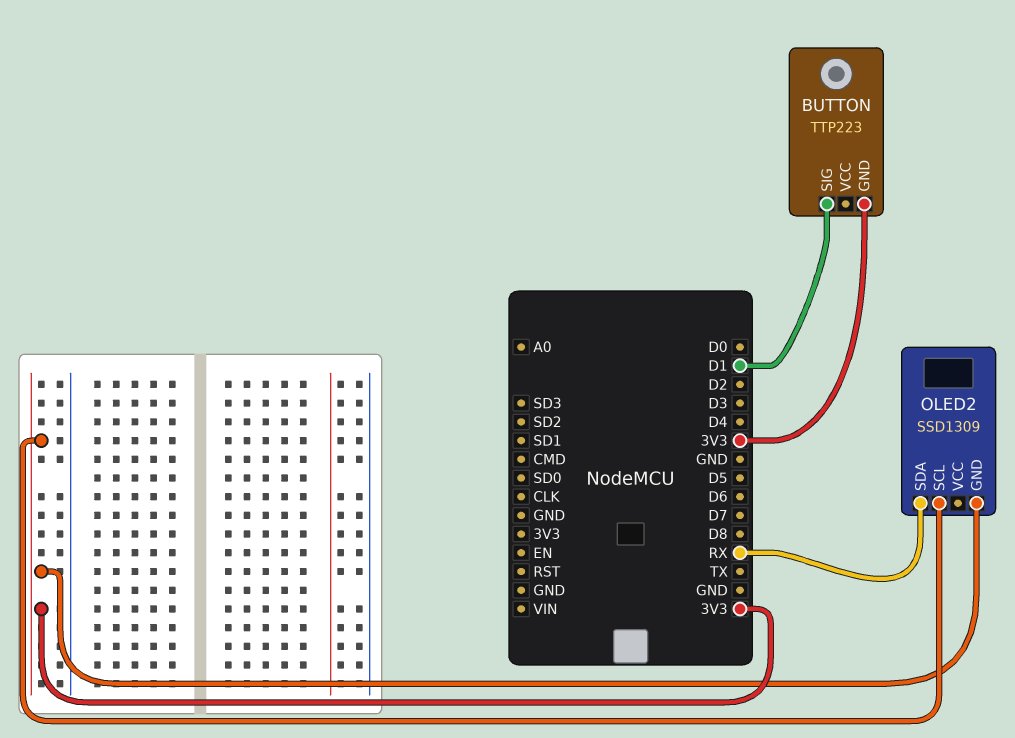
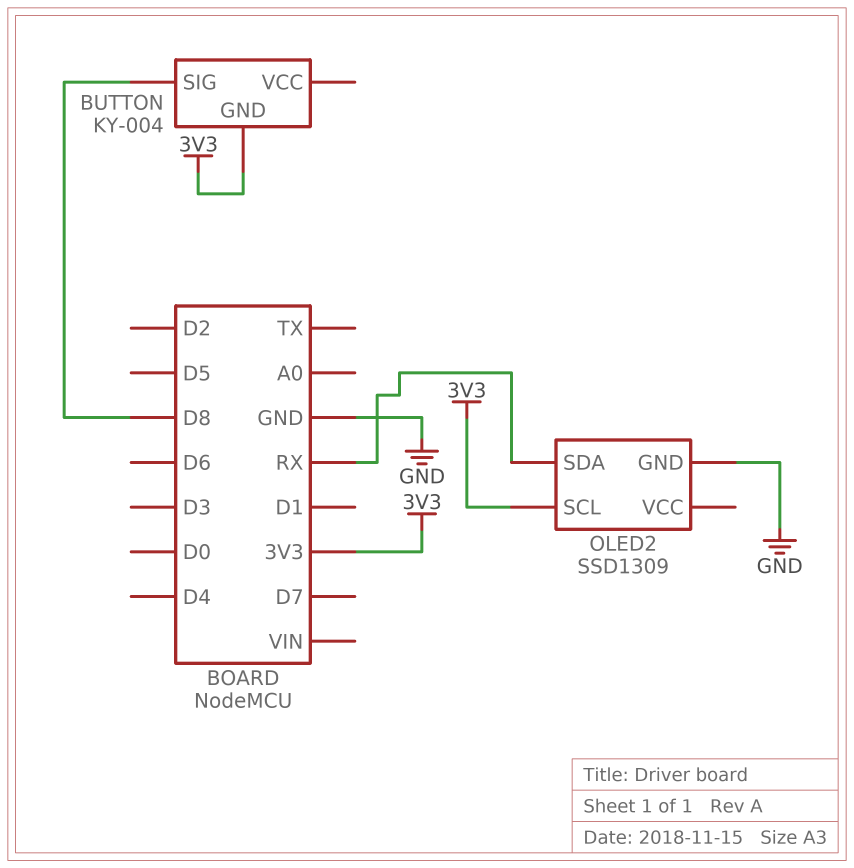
BUTTON: TTP223 -> KY-004
BUTTON pin SIG: D1 -> D8
OLED2 pin GND: 3V3 -> GND

